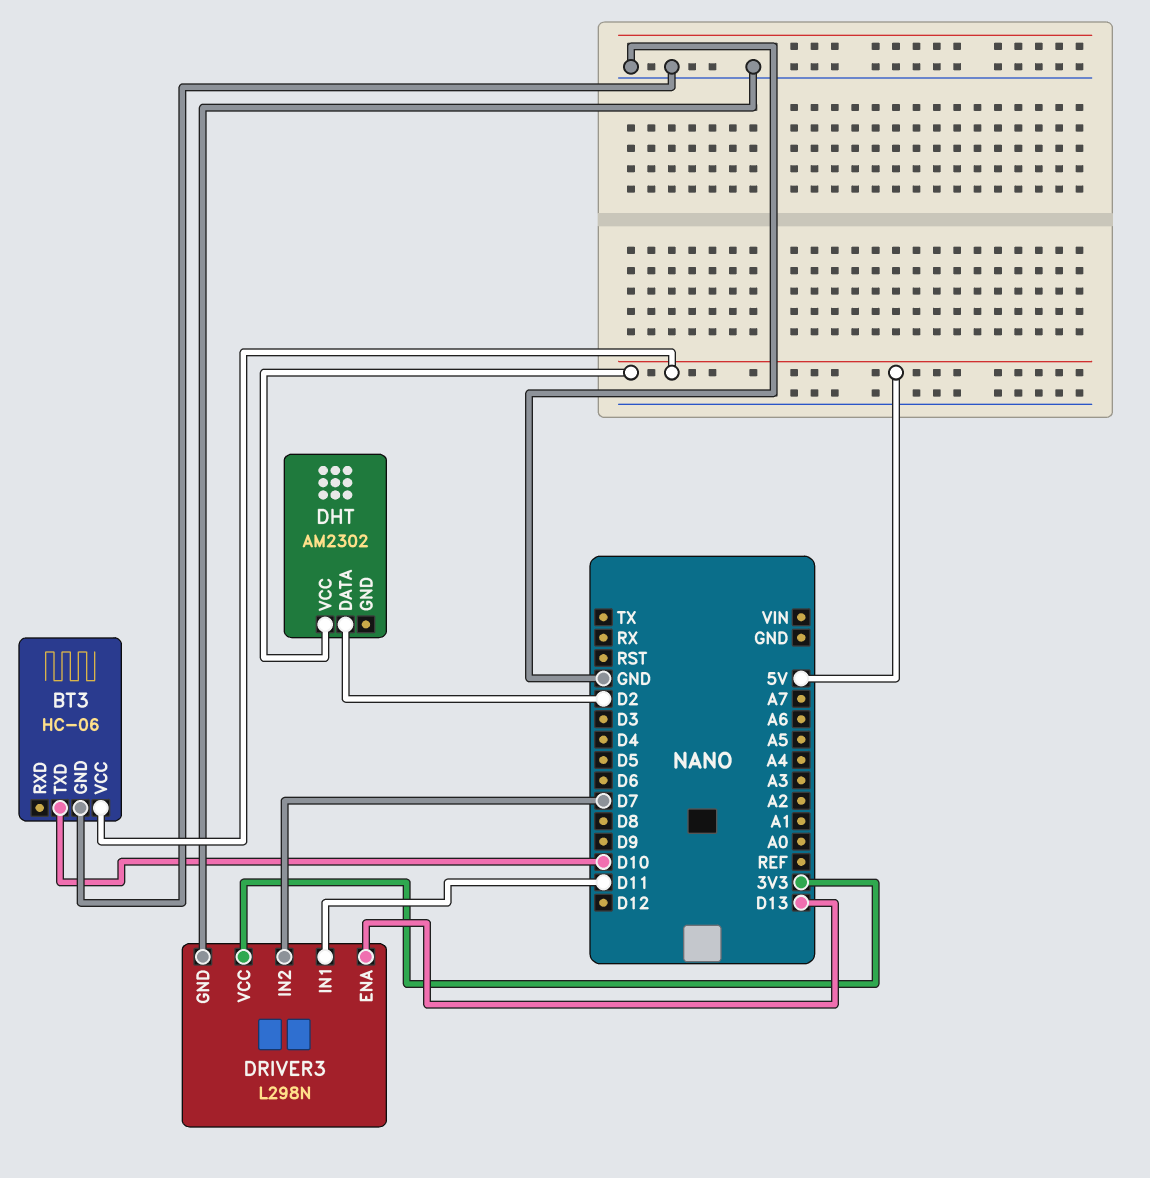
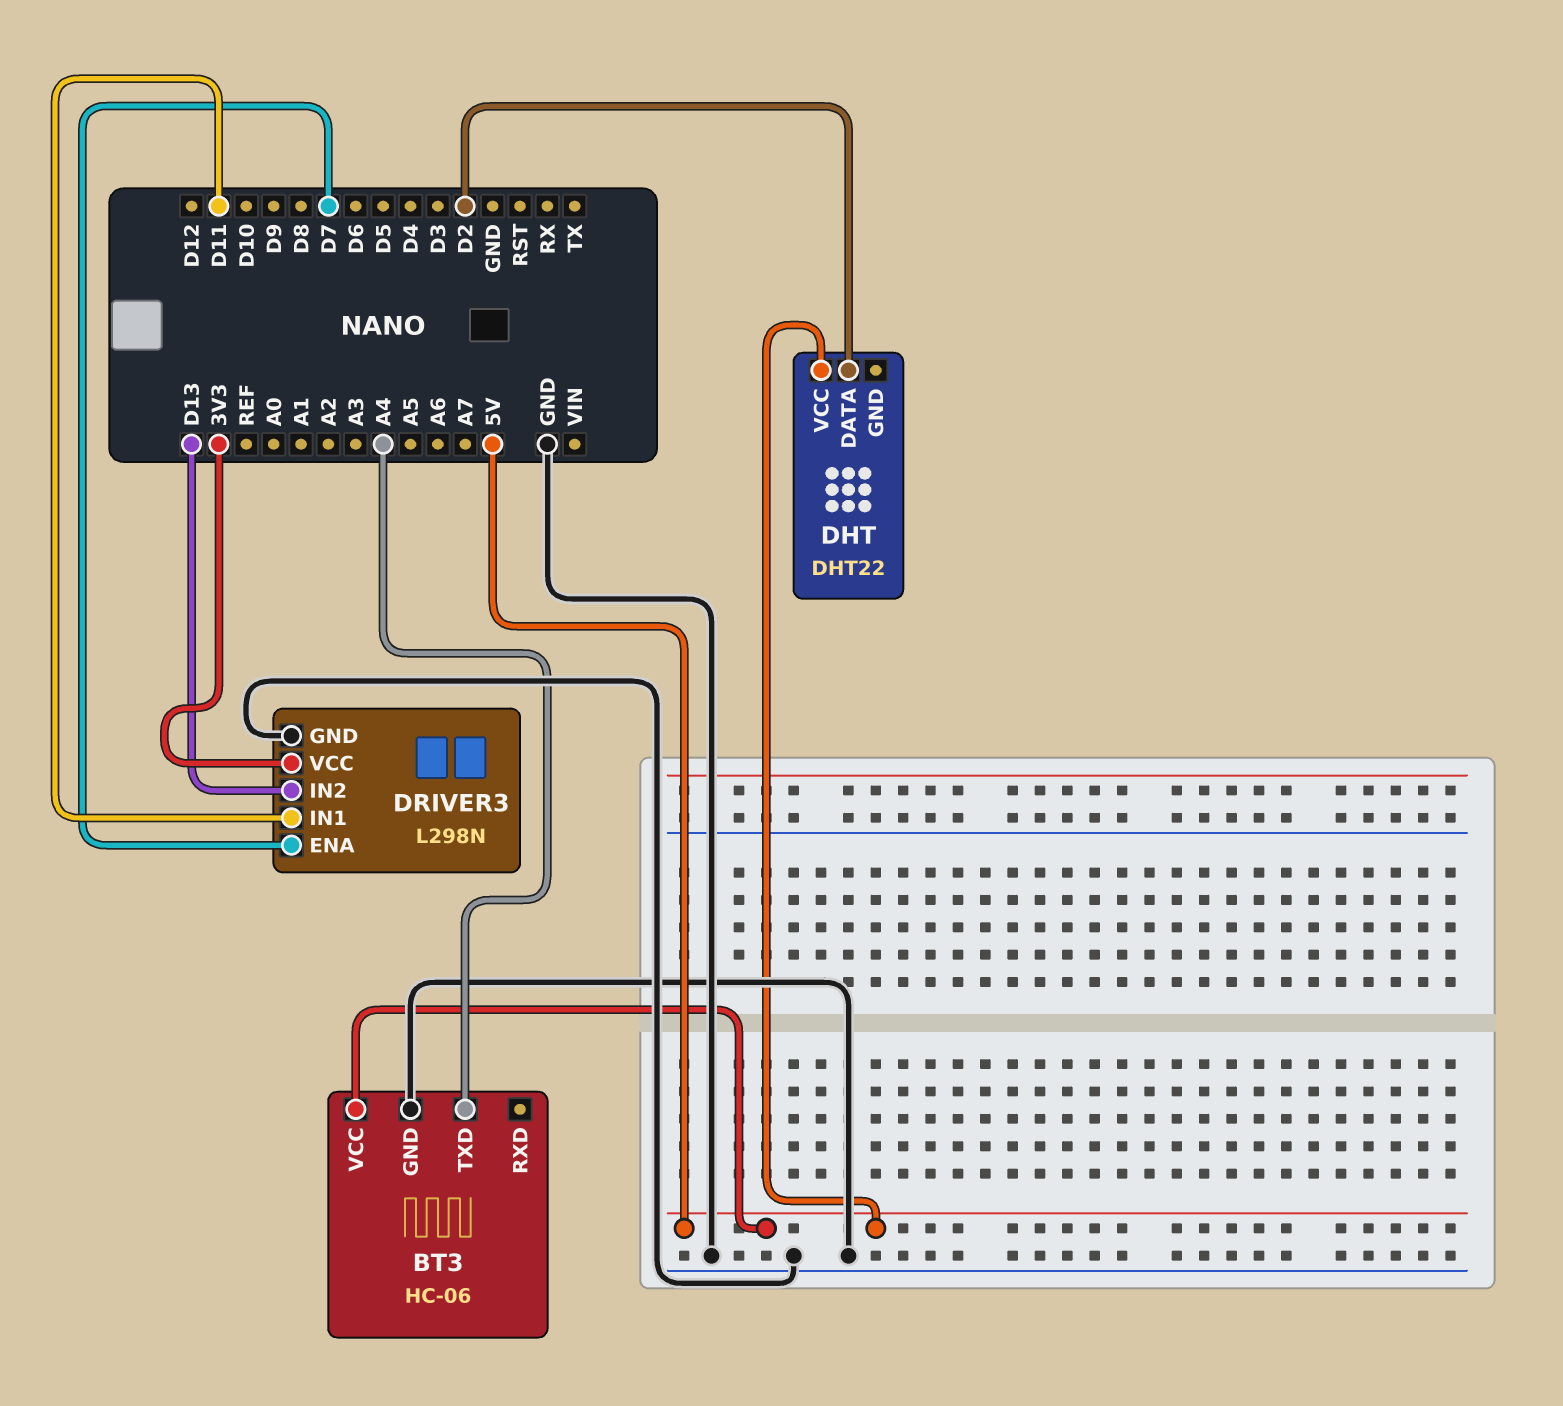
BT3 pin TXD: D10 -> A4
DHT: AM2302 -> DHT22
DRIVER3 pin ENA: D13 -> D7
DRIVER3 pin IN2: D7 -> D13

